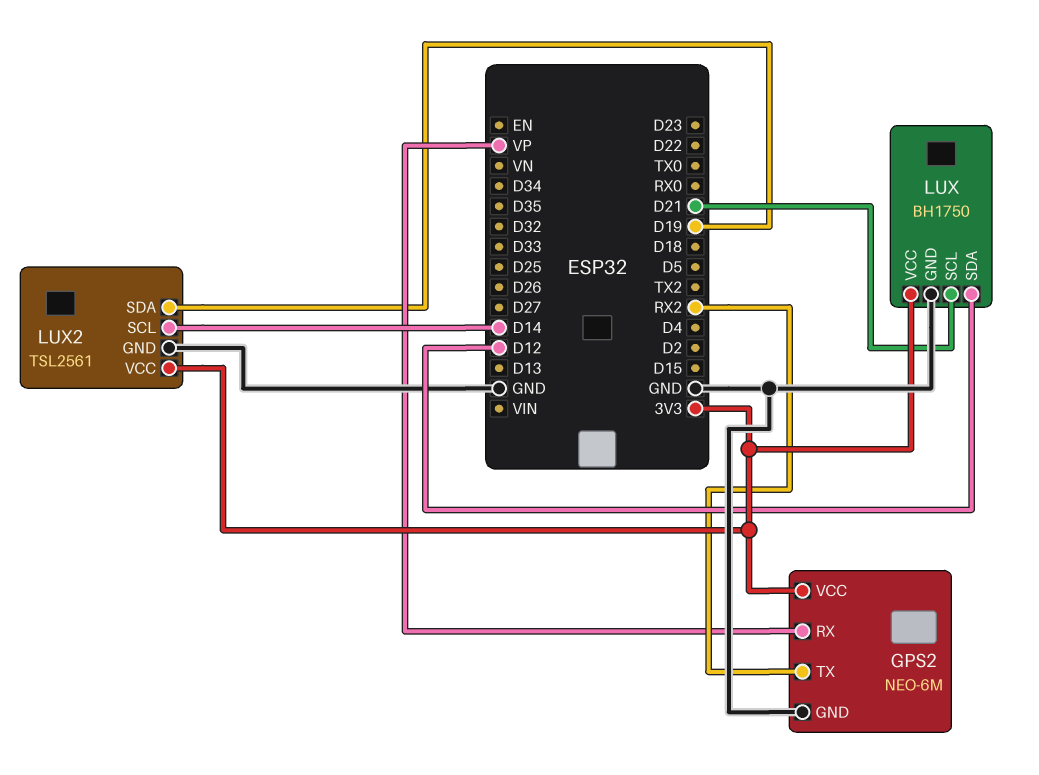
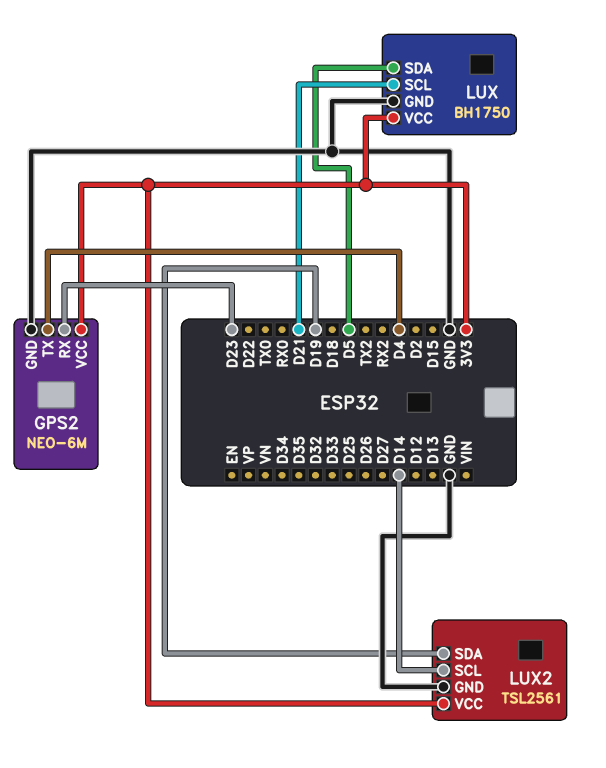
GPS2 pin RX: VP -> D23
GPS2 pin TX: RX2 -> D4
LUX pin SDA: D12 -> D5

